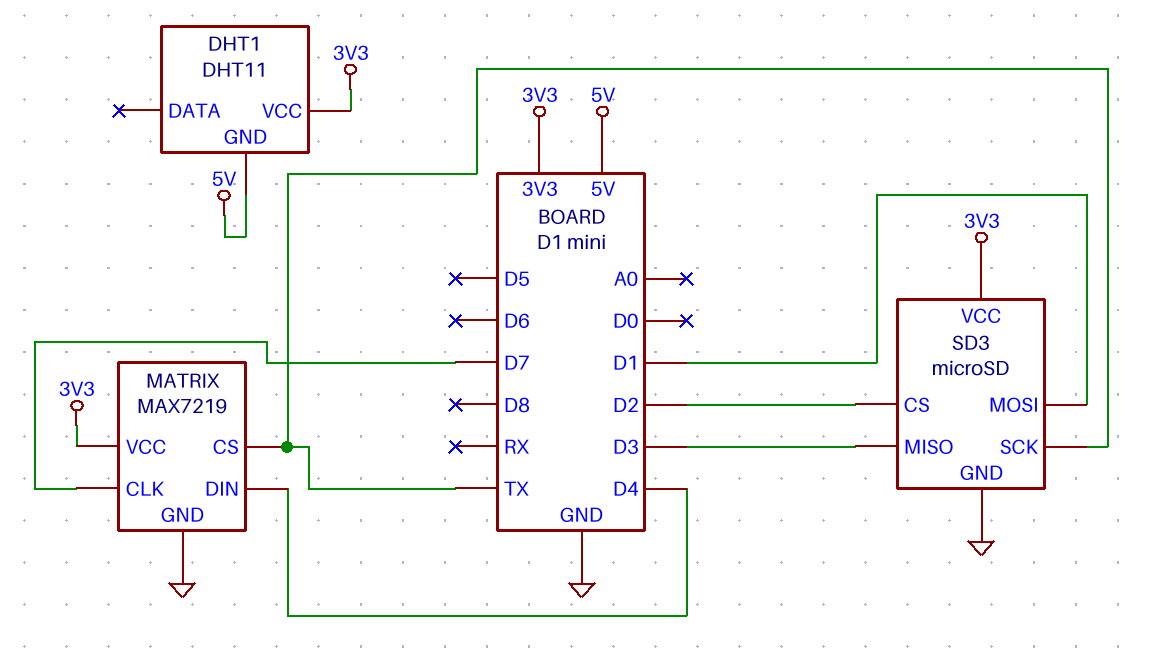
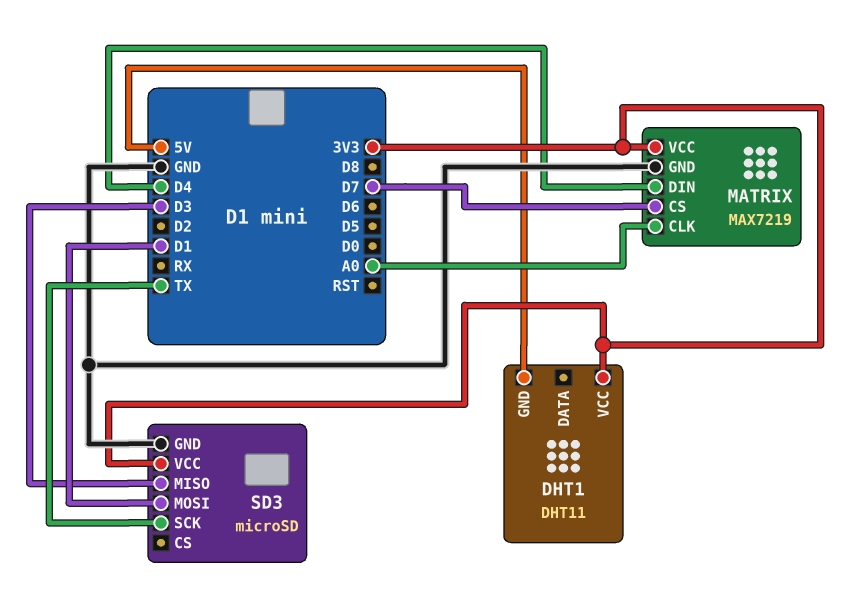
MATRIX pin CLK: D7 -> A0
MATRIX pin CS: TX -> D7
SD3 pin CS: D2 -> none

